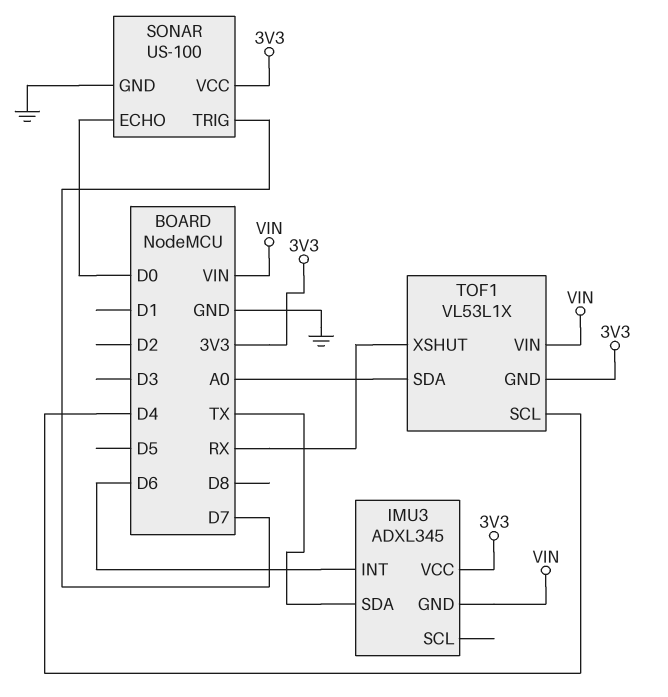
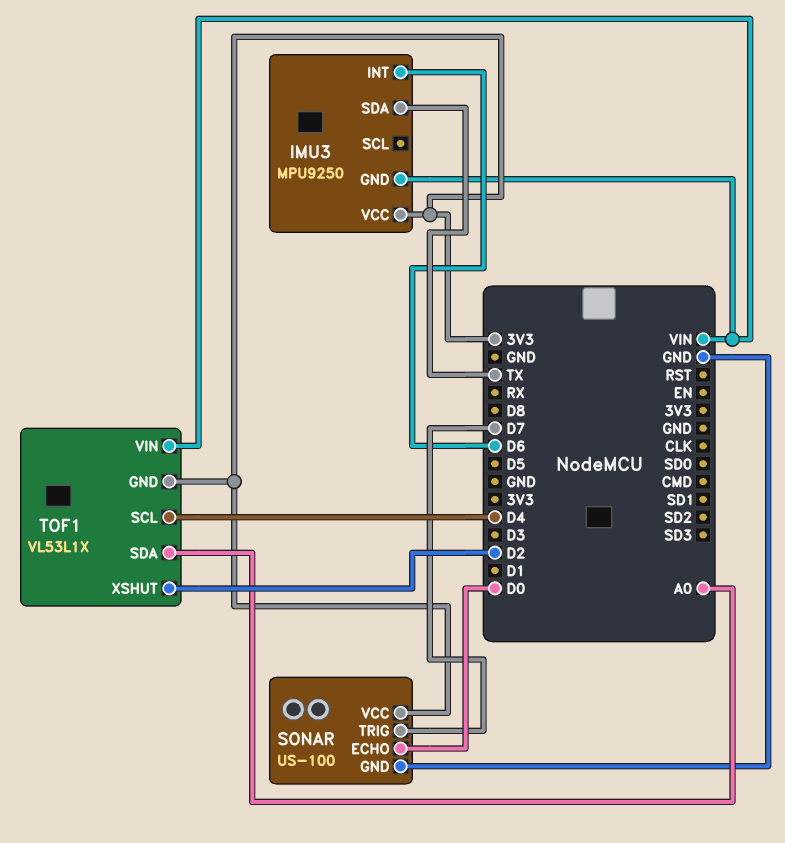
IMU3: ADXL345 -> MPU9250
TOF1 pin XSHUT: RX -> D2

